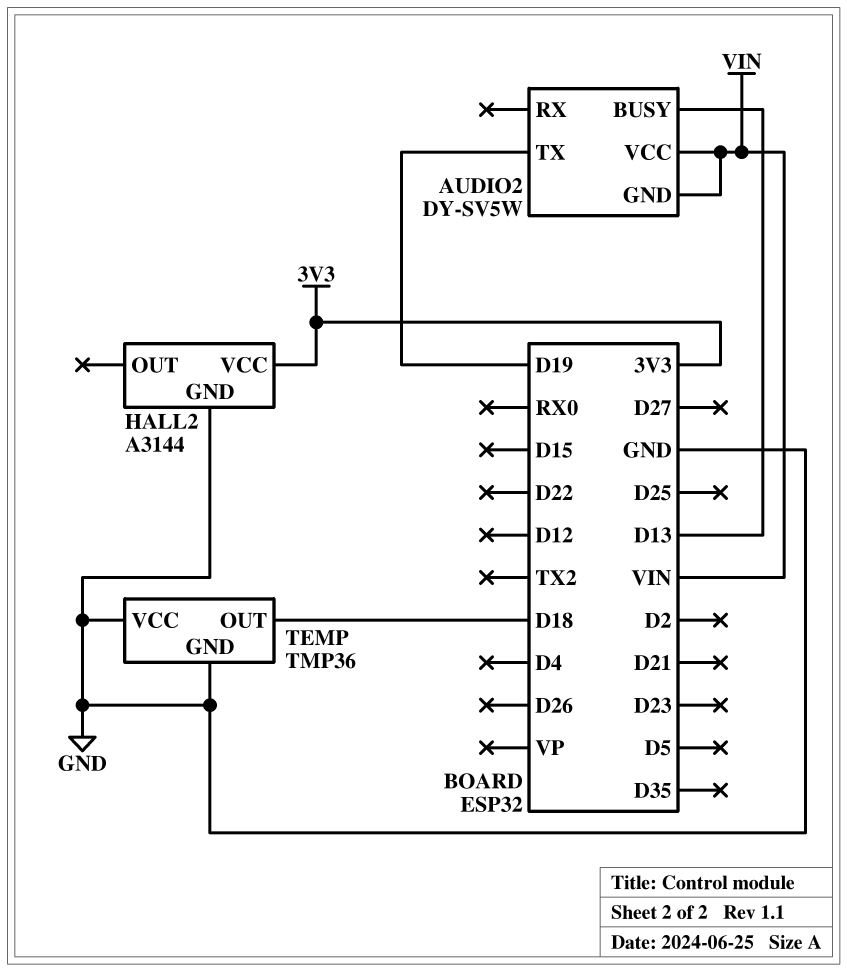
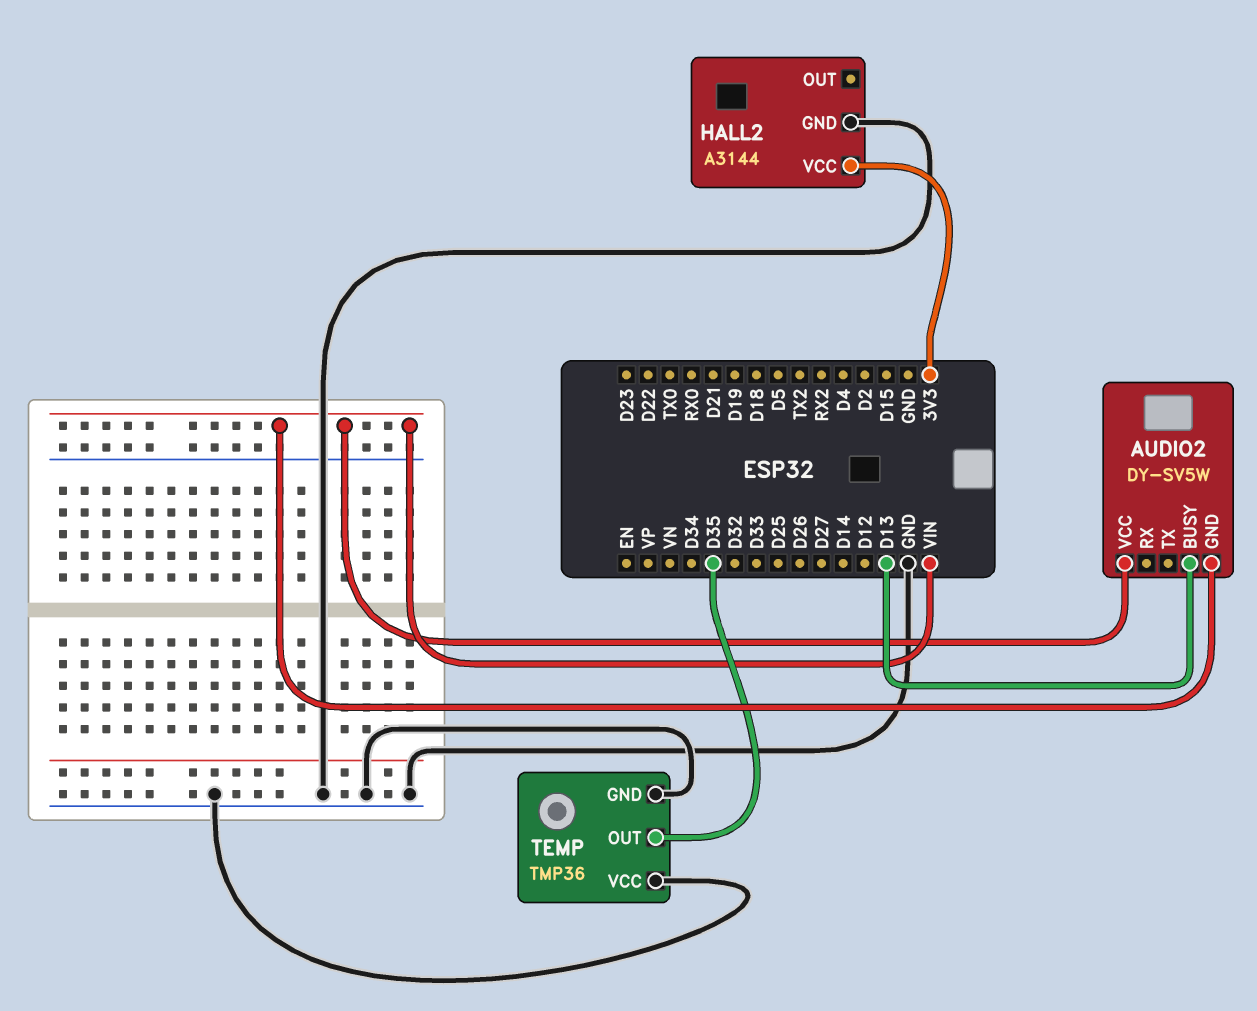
AUDIO2 pin TX: D19 -> none
TEMP pin OUT: D18 -> D35

